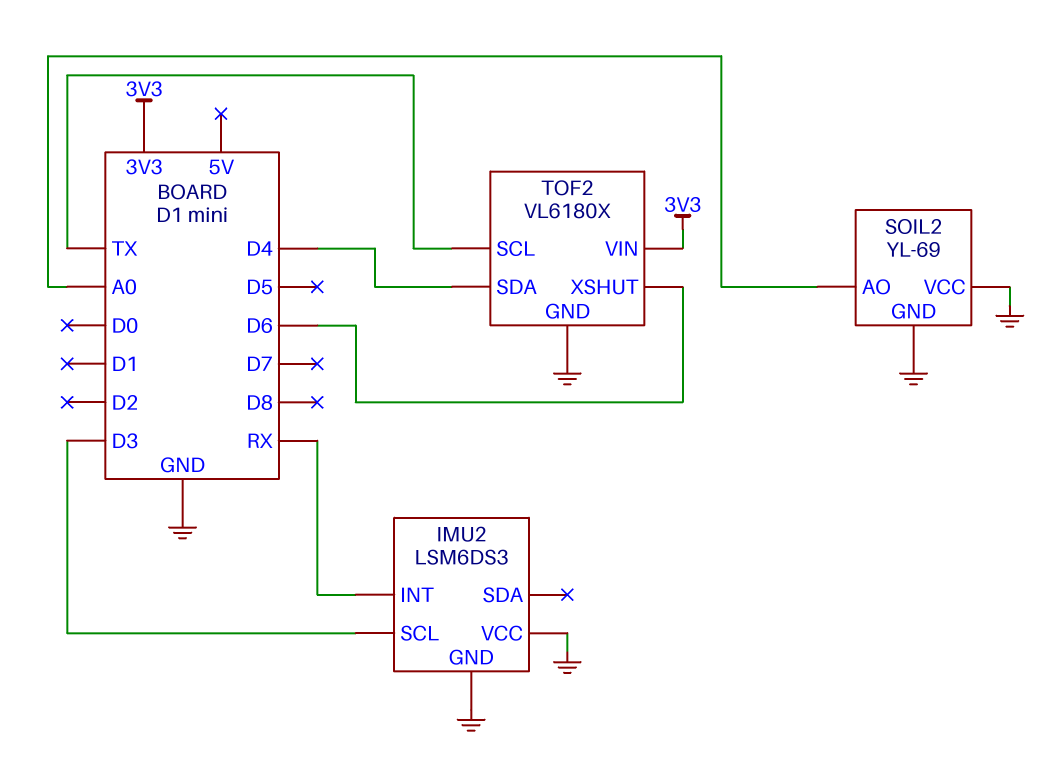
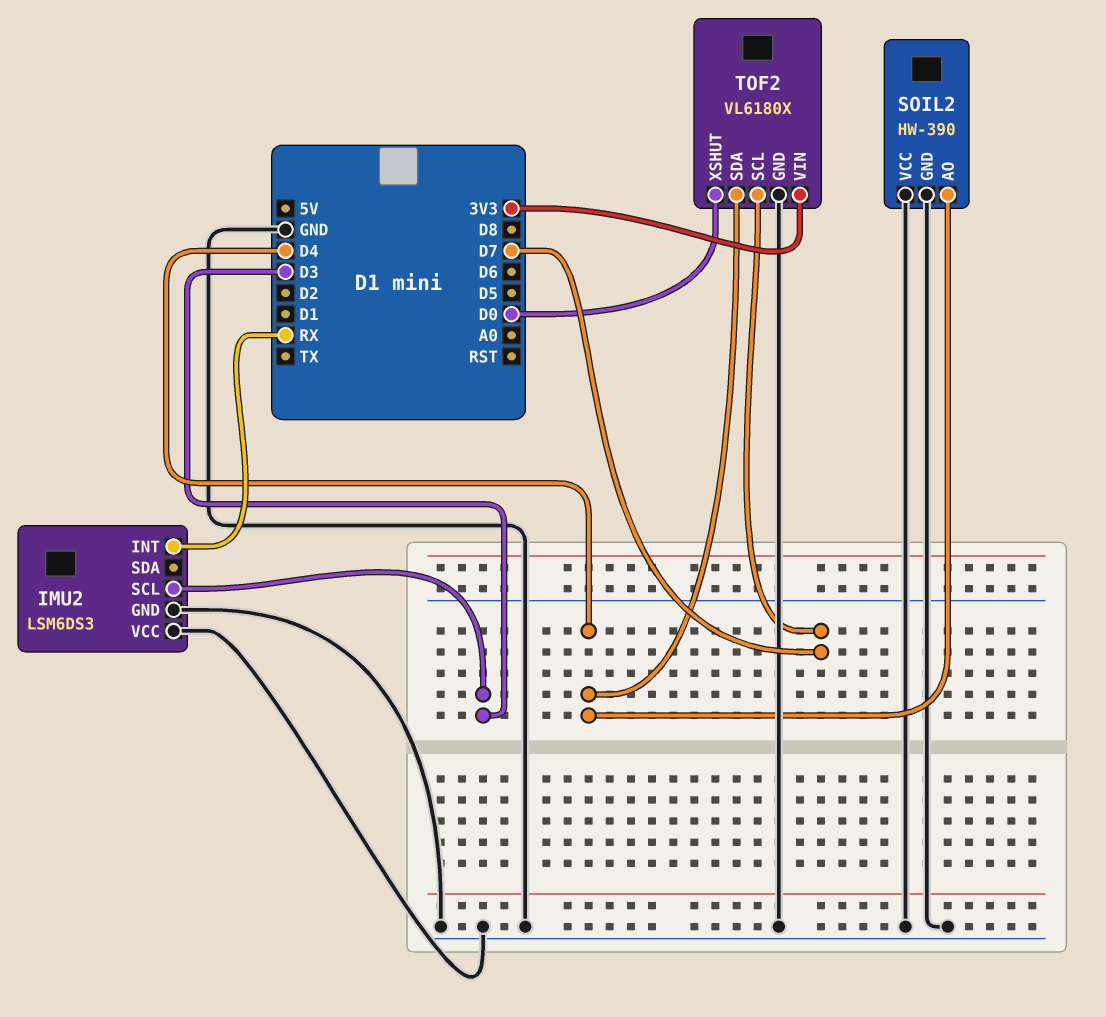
SOIL2: YL-69 -> HW-390
SOIL2 pin AO: A0 -> D4
TOF2 pin SCL: TX -> D7
TOF2 pin XSHUT: D6 -> D0

